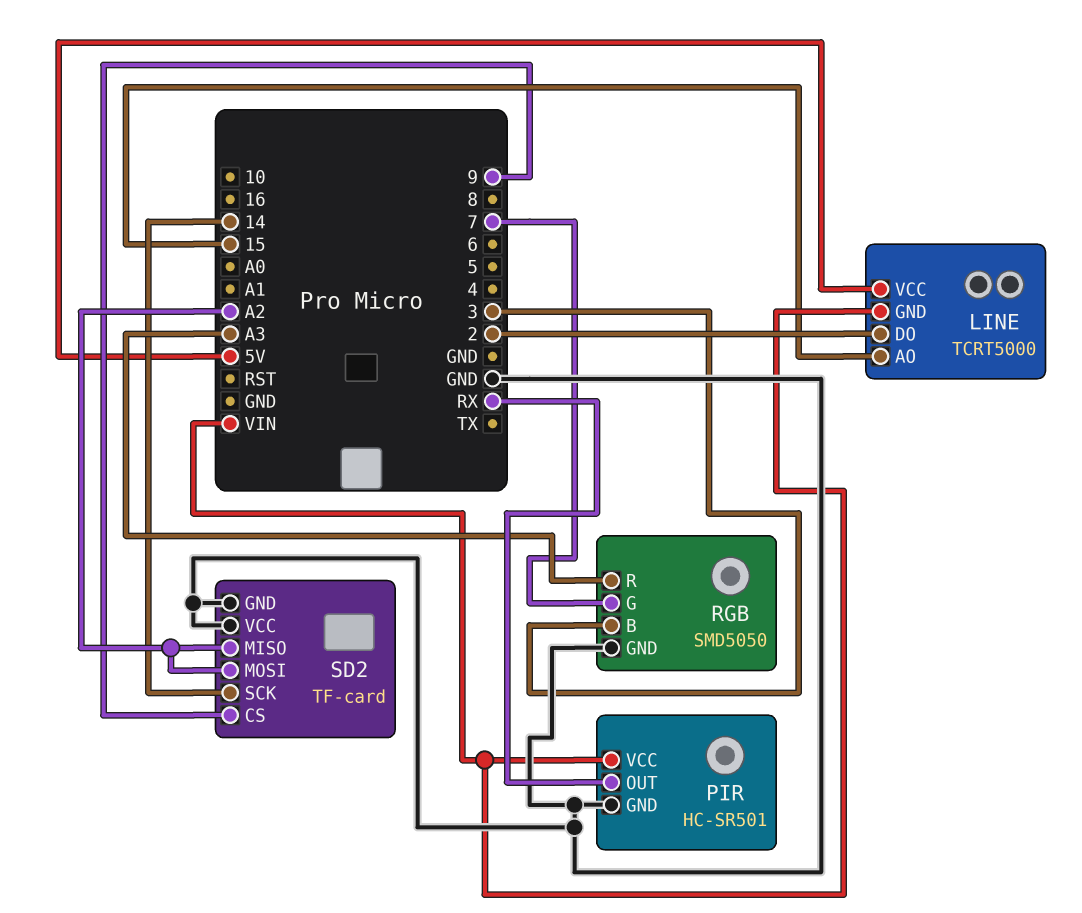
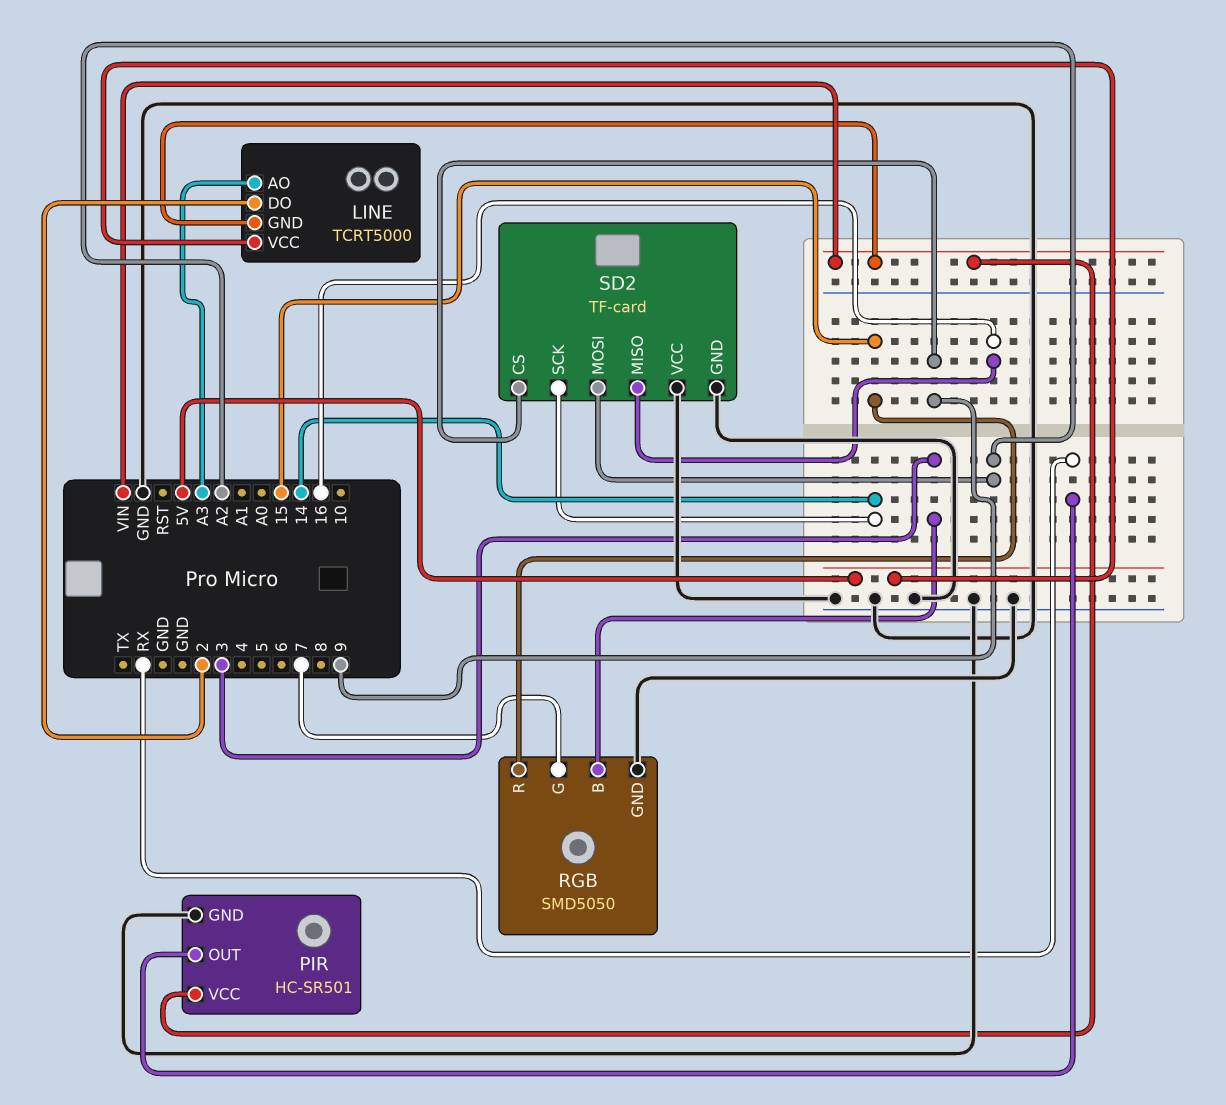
LINE pin AO: 15 -> A3
RGB pin R: A3 -> 15
SD2 pin MISO: A2 -> 16

